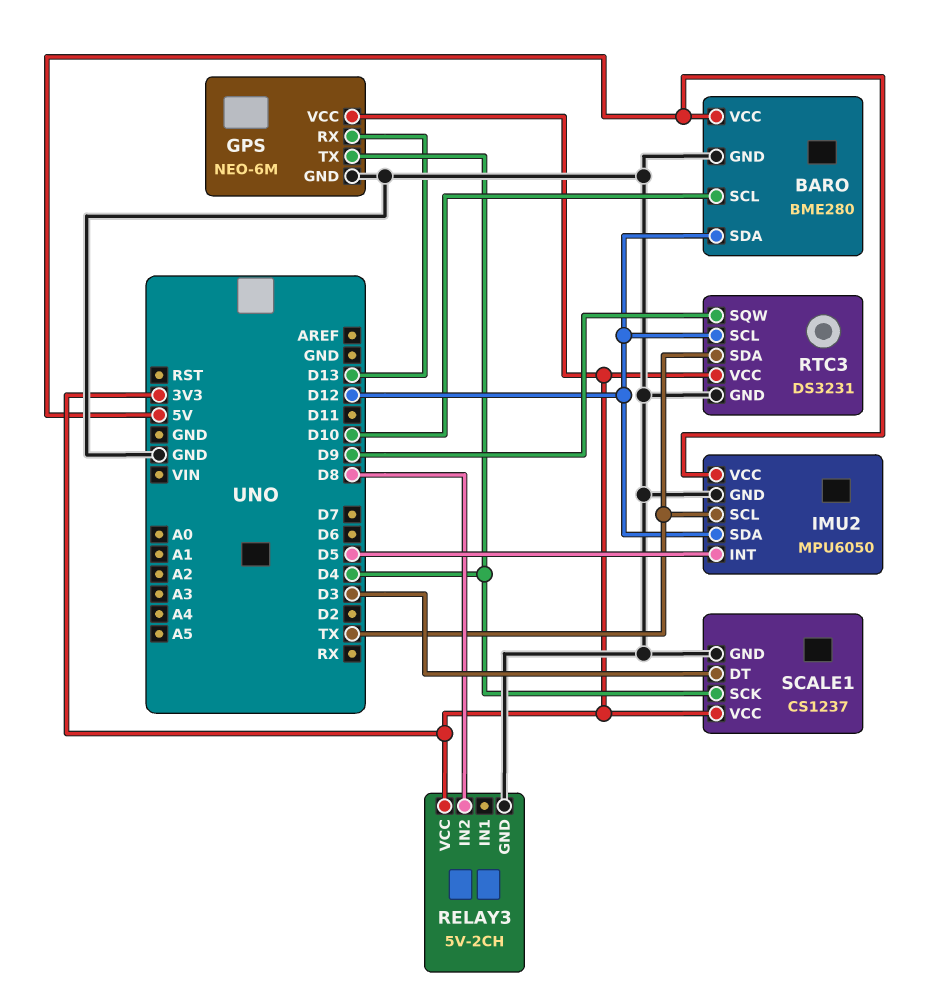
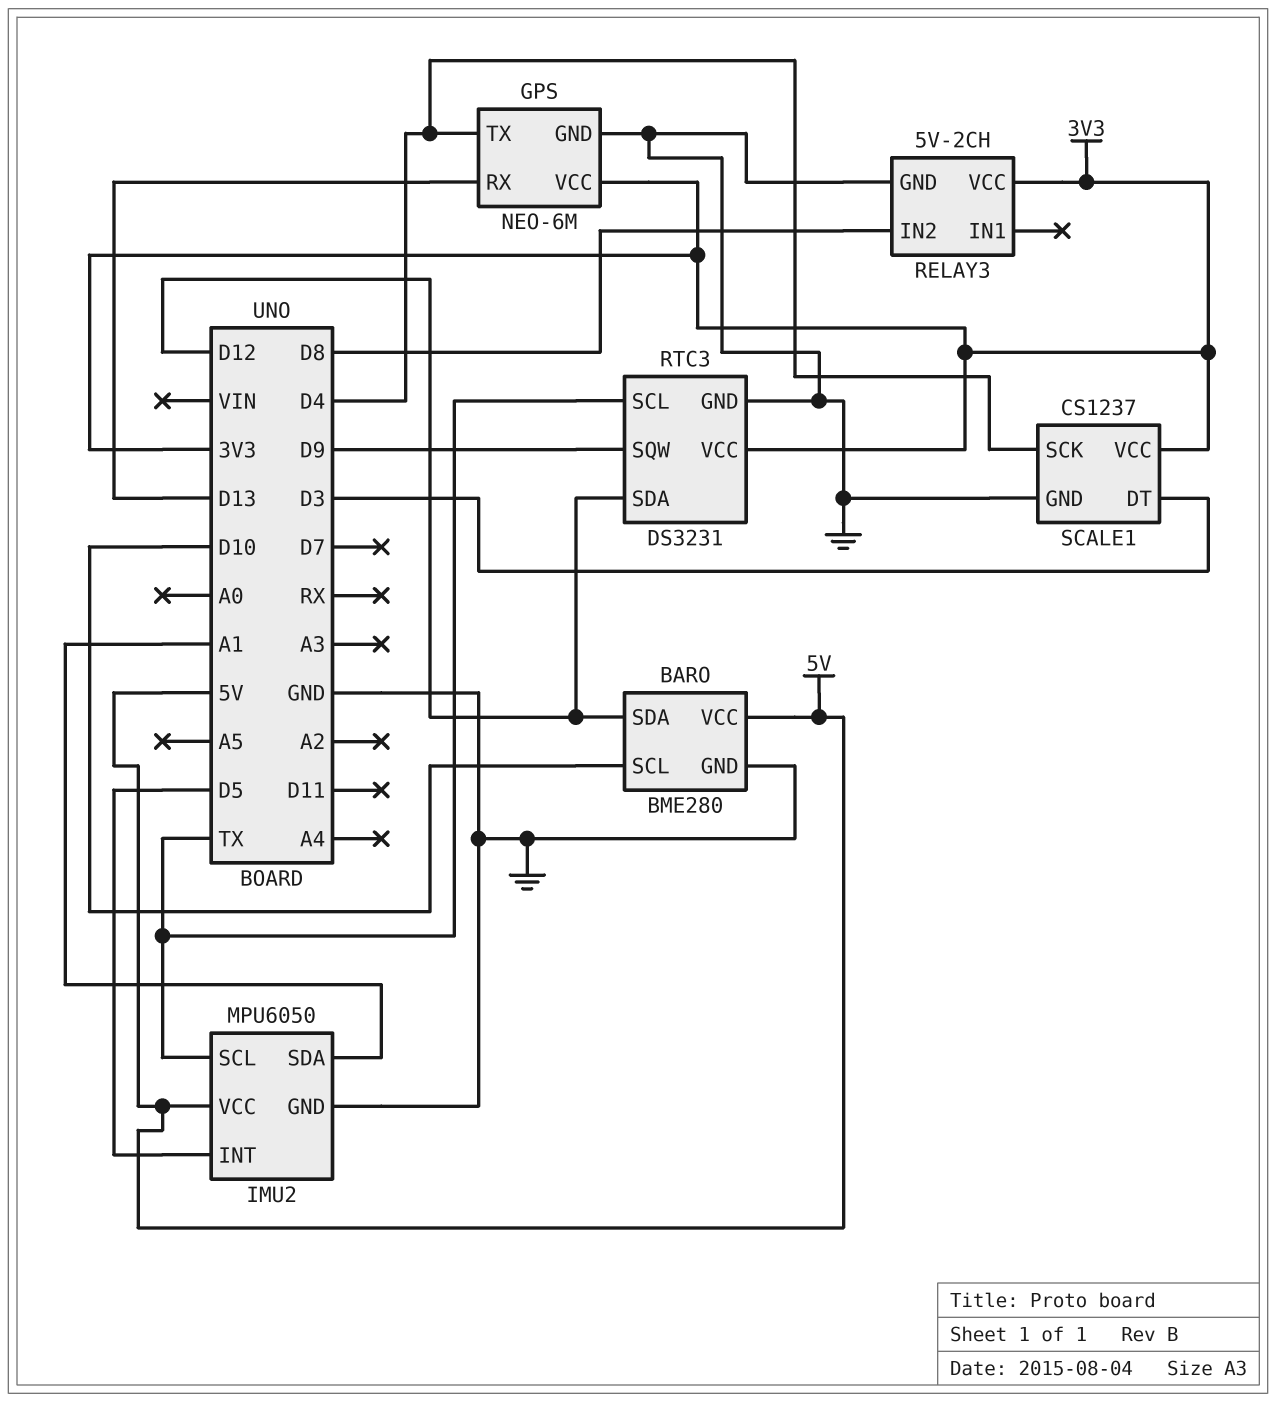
IMU2 pin SDA: D12 -> A1
RTC3 pin SCL: D12 -> TX
RTC3 pin SDA: TX -> D12

